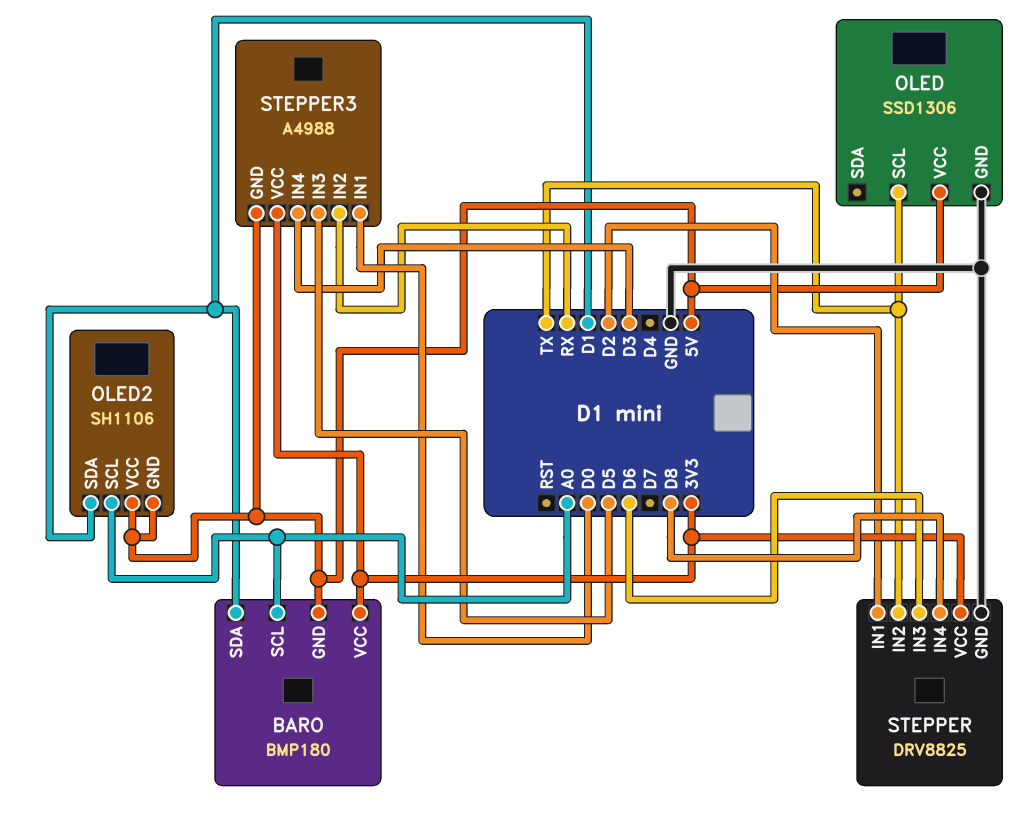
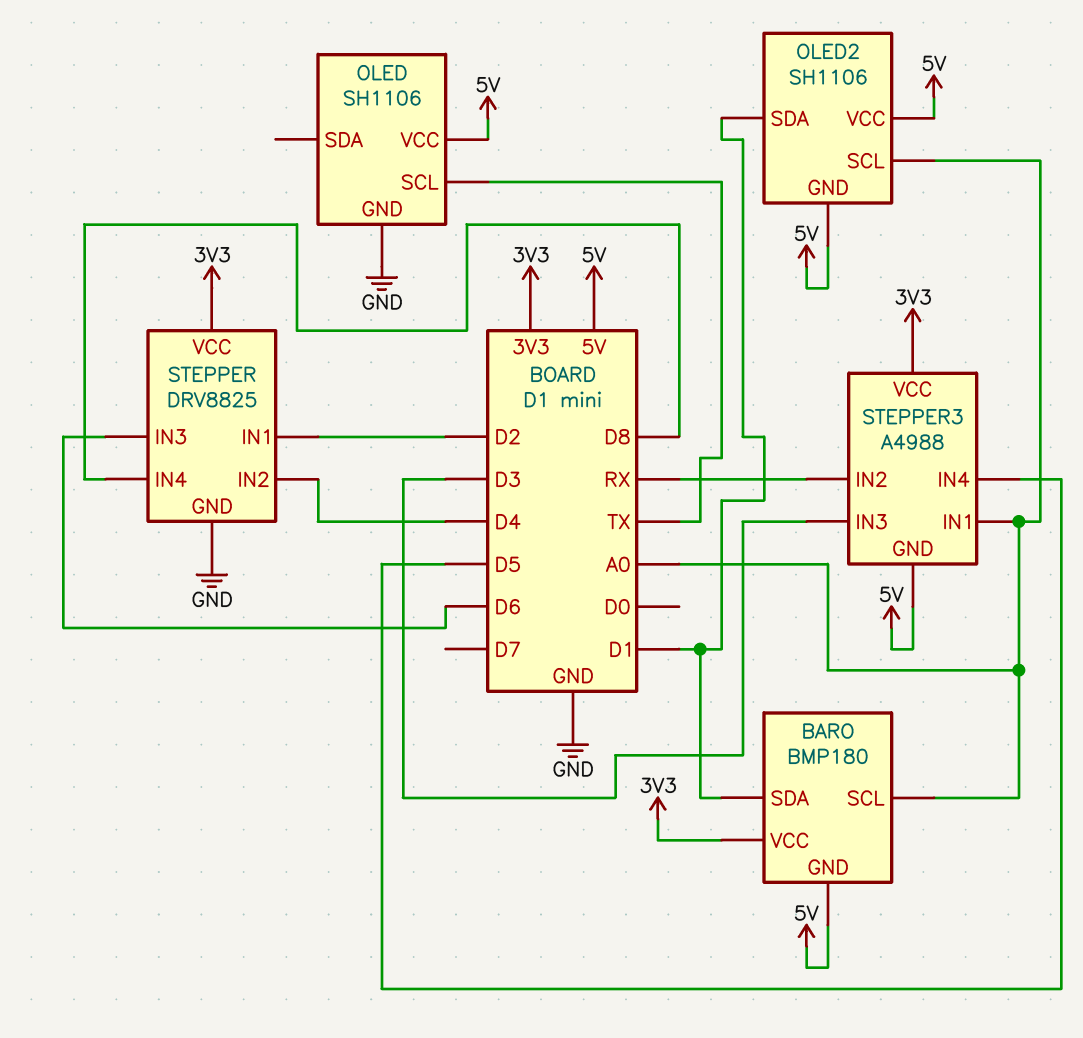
OLED: SSD1306 -> SH1106
STEPPER pin IN2: TX -> D4
STEPPER3 pin IN1: D0 -> A0
STEPPER3 pin IN3: D5 -> D3
STEPPER3 pin IN4: D3 -> D5

